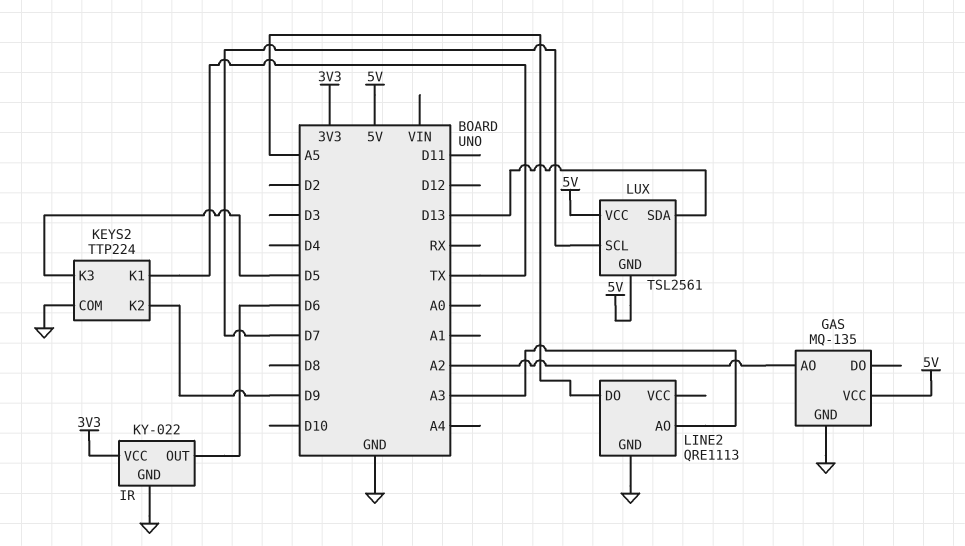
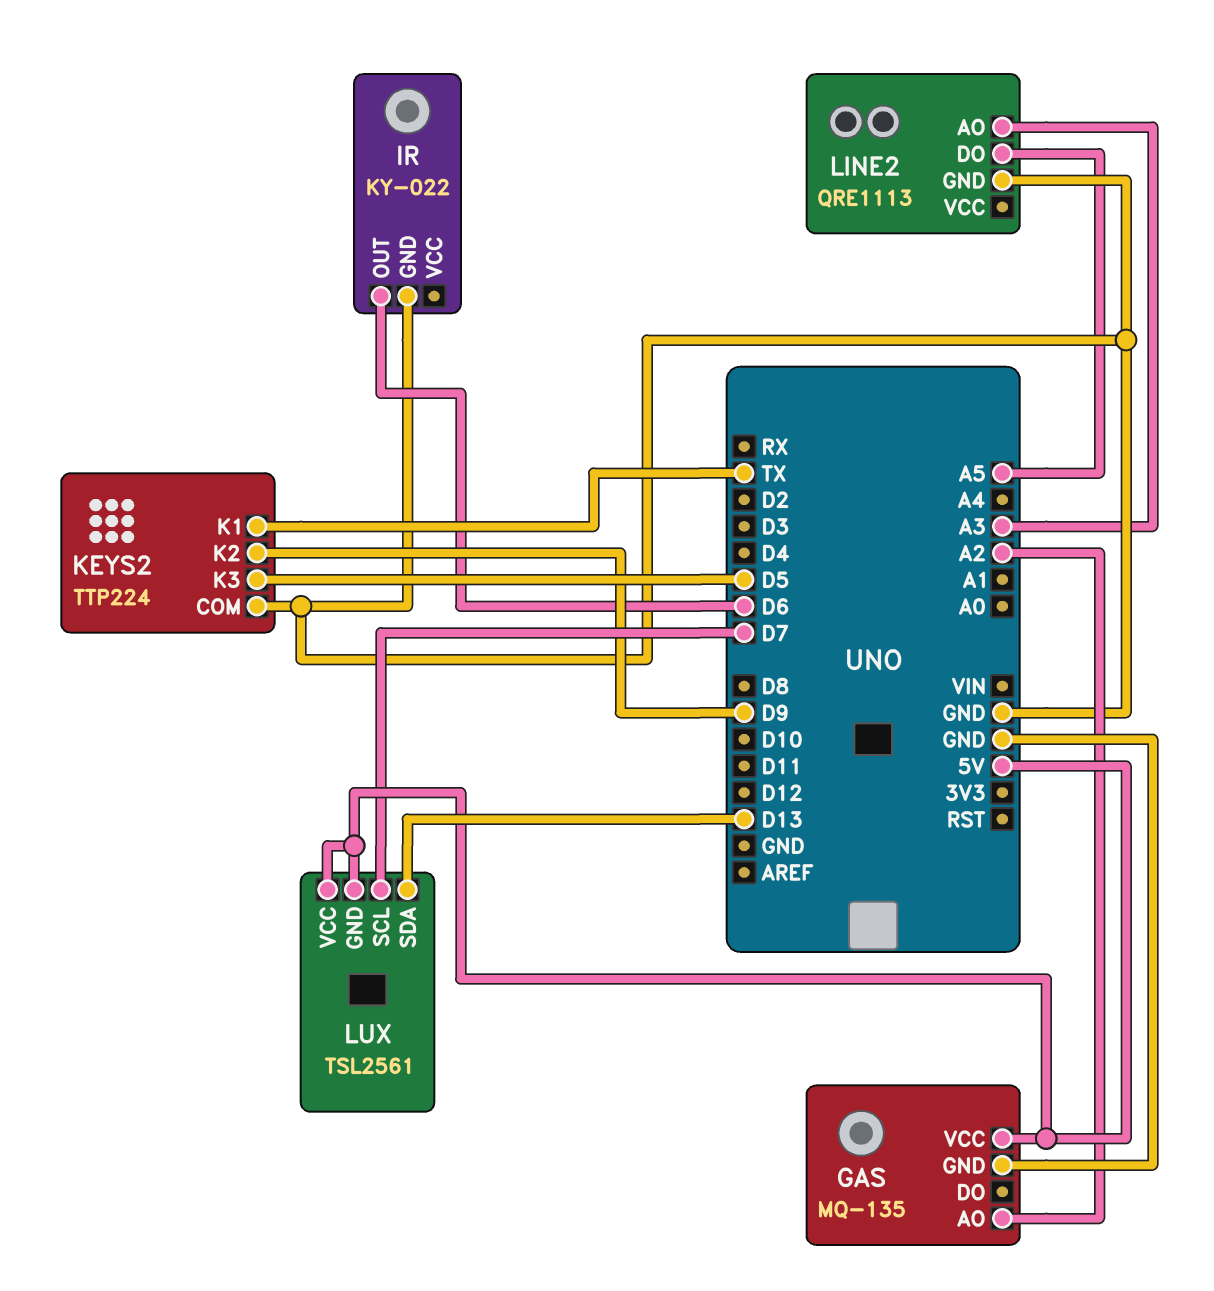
IR pin VCC: 3V3 -> none

